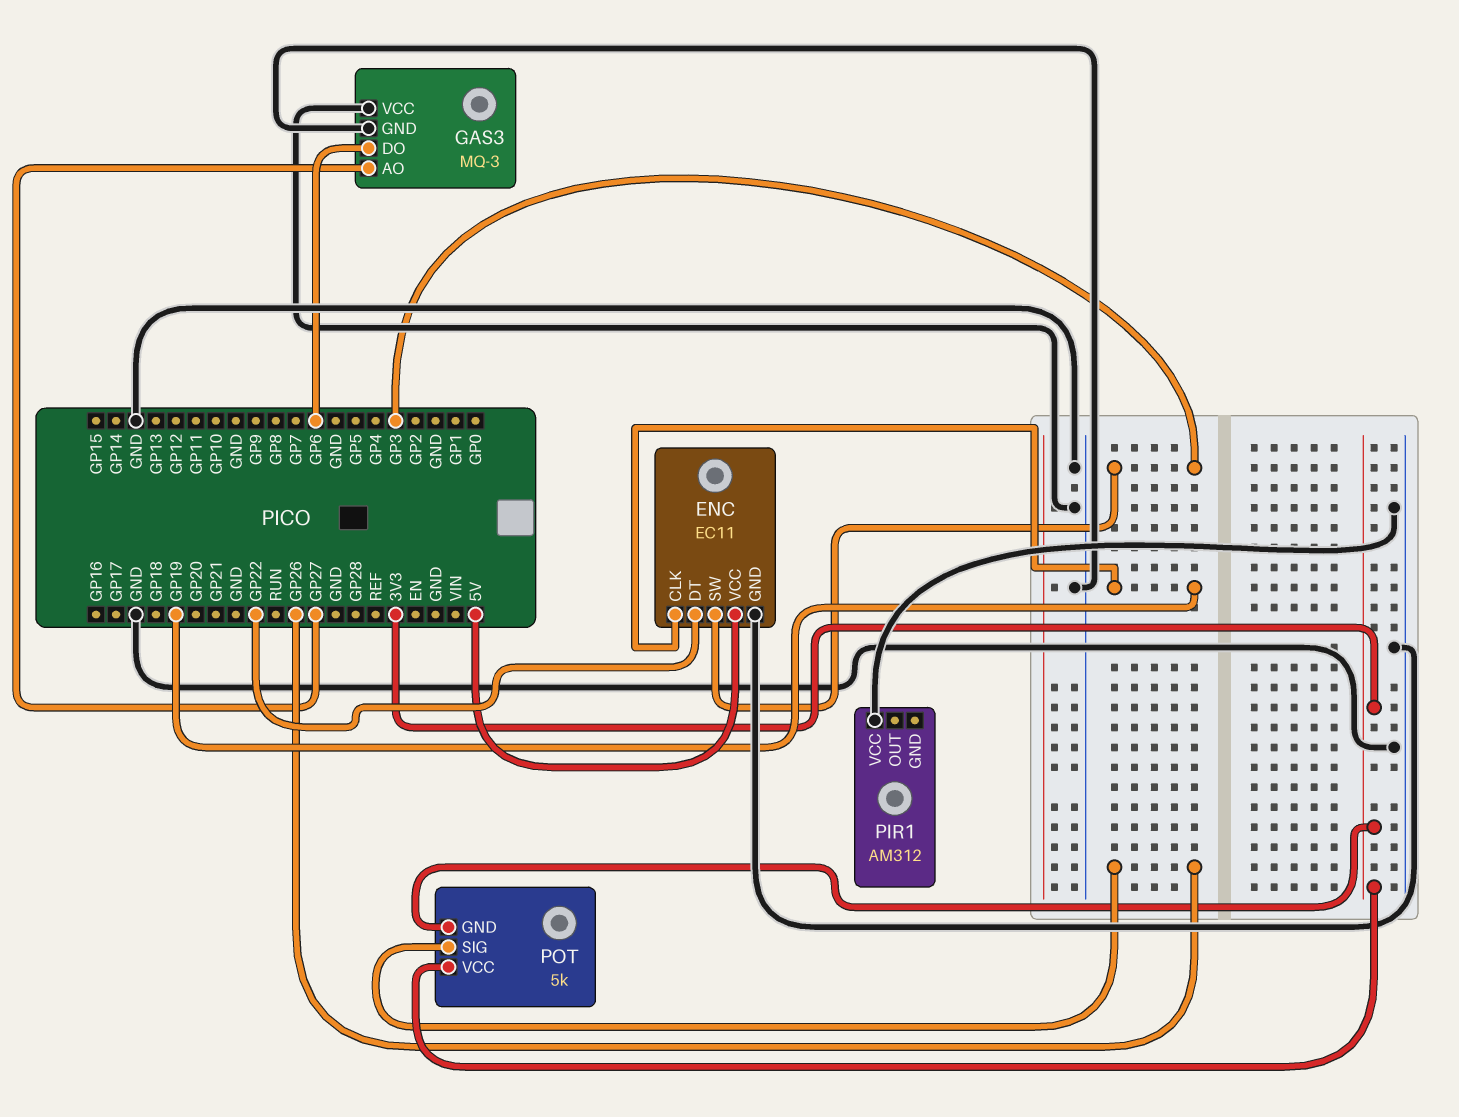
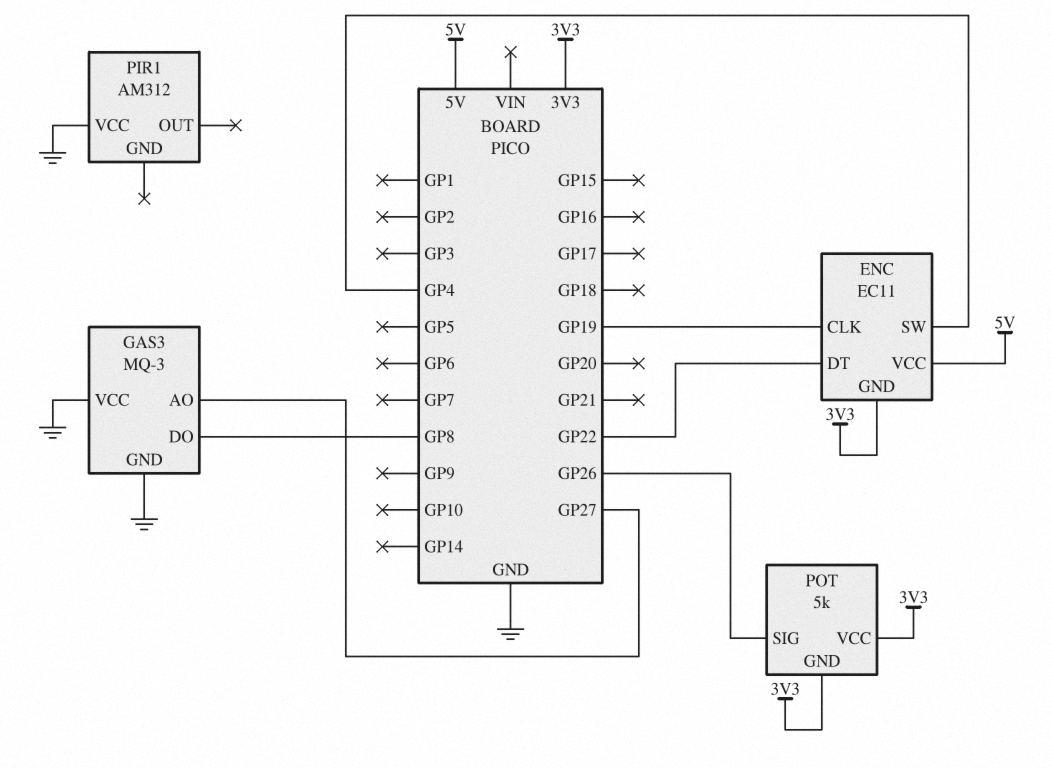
ENC pin GND: GND -> 3V3
ENC pin SW: GP3 -> GP4
GAS3 pin DO: GP6 -> GP8

